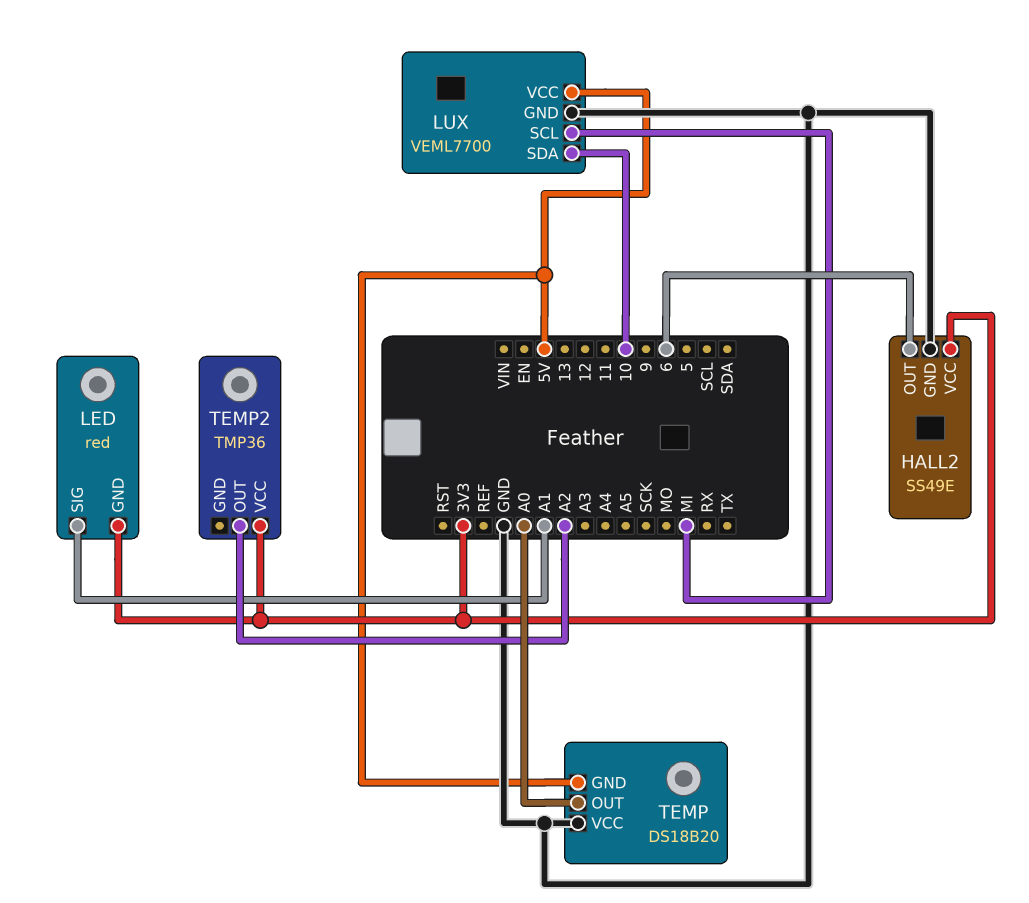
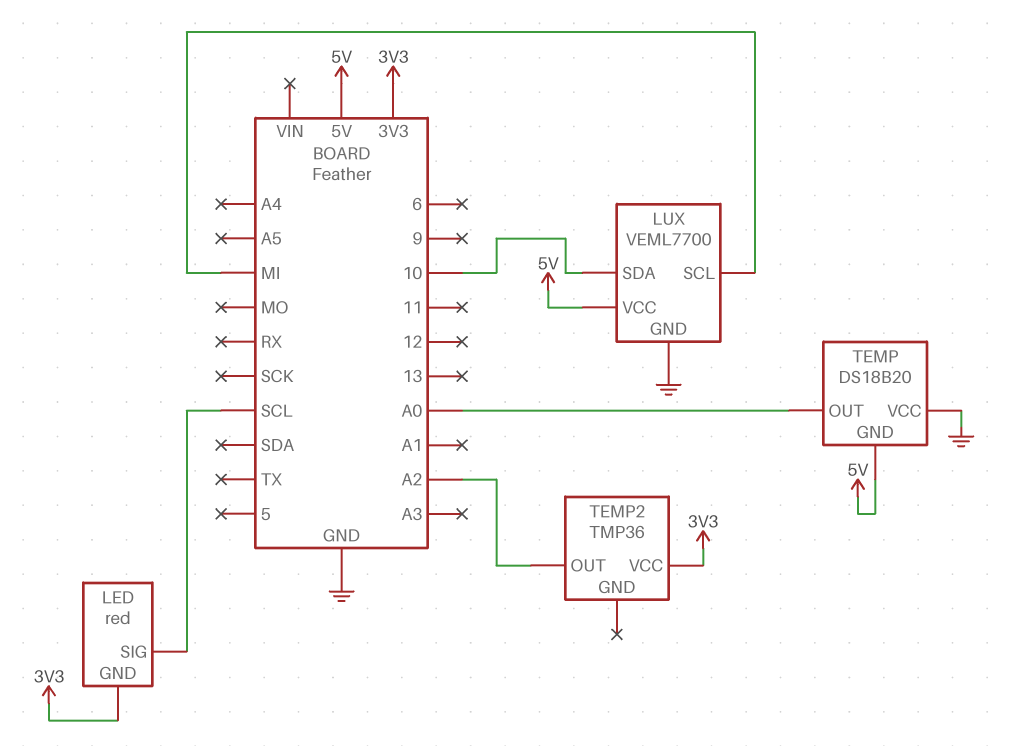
HALL2: SS49E -> none
HALL2 pin GND: GND -> none
HALL2 pin OUT: 6 -> none
HALL2 pin VCC: 3V3 -> none
LED pin SIG: A1 -> SCL

